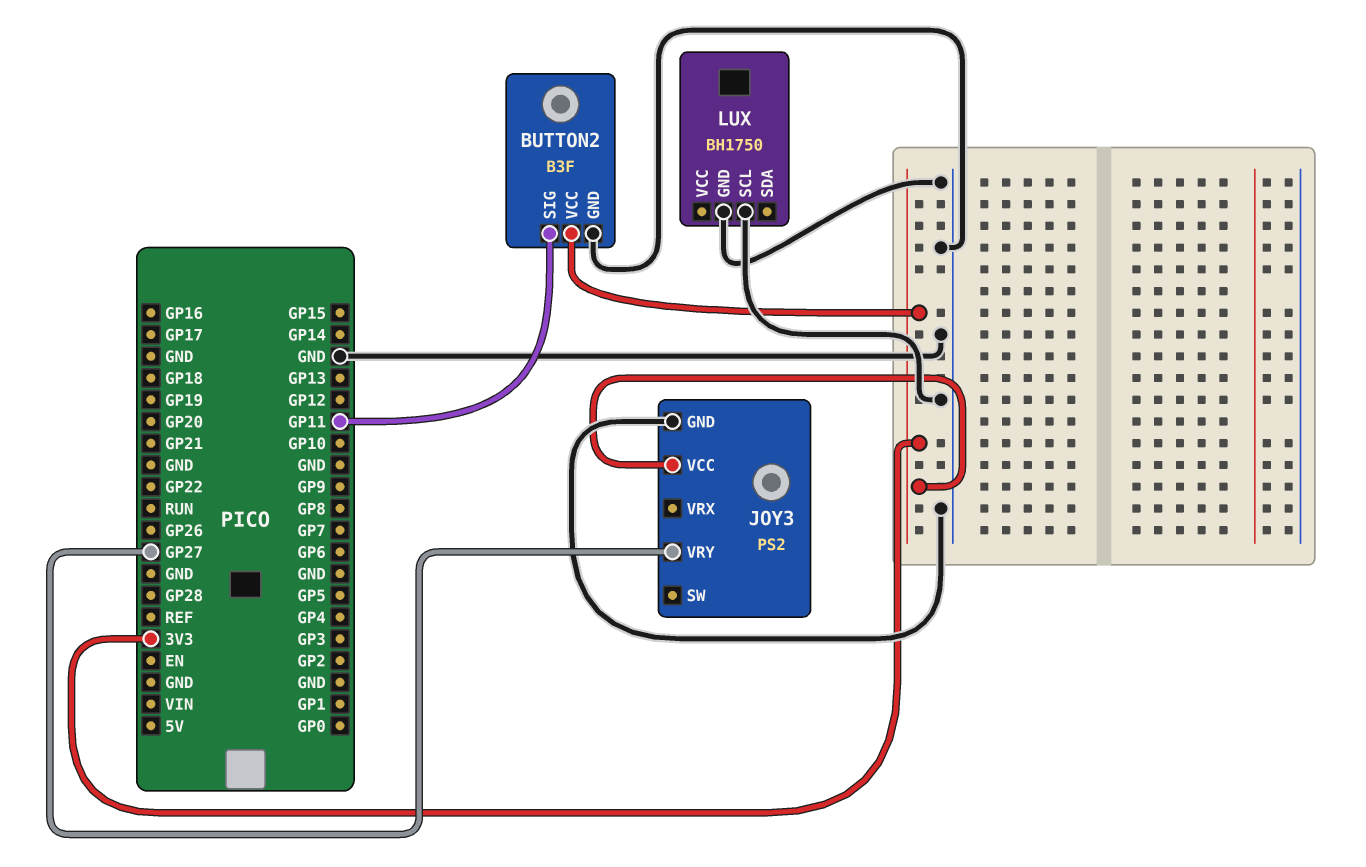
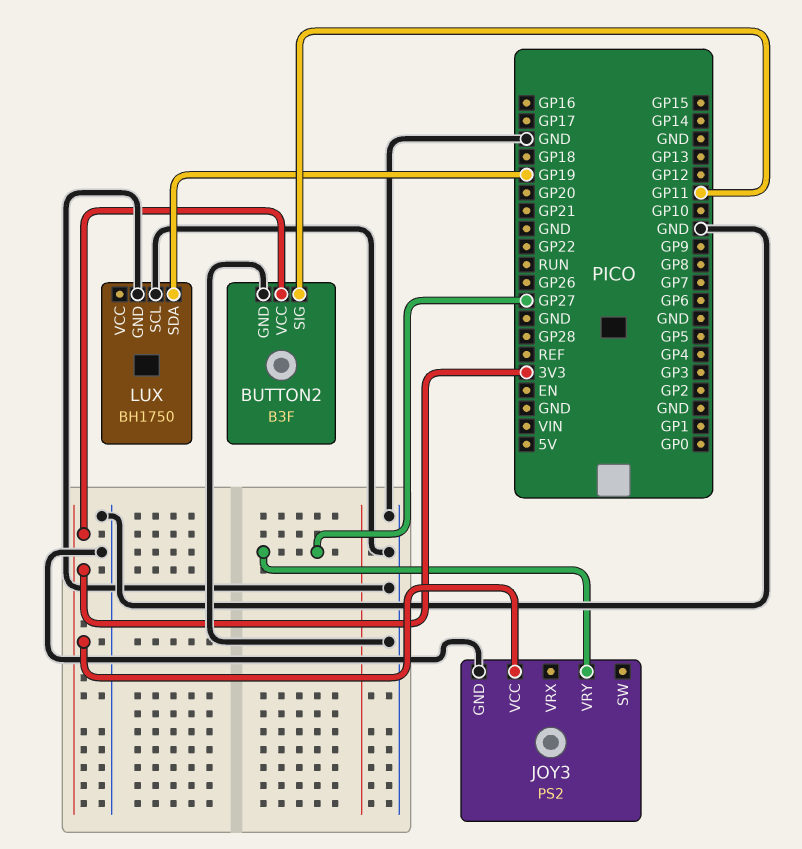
LUX pin SDA: none -> GP19

